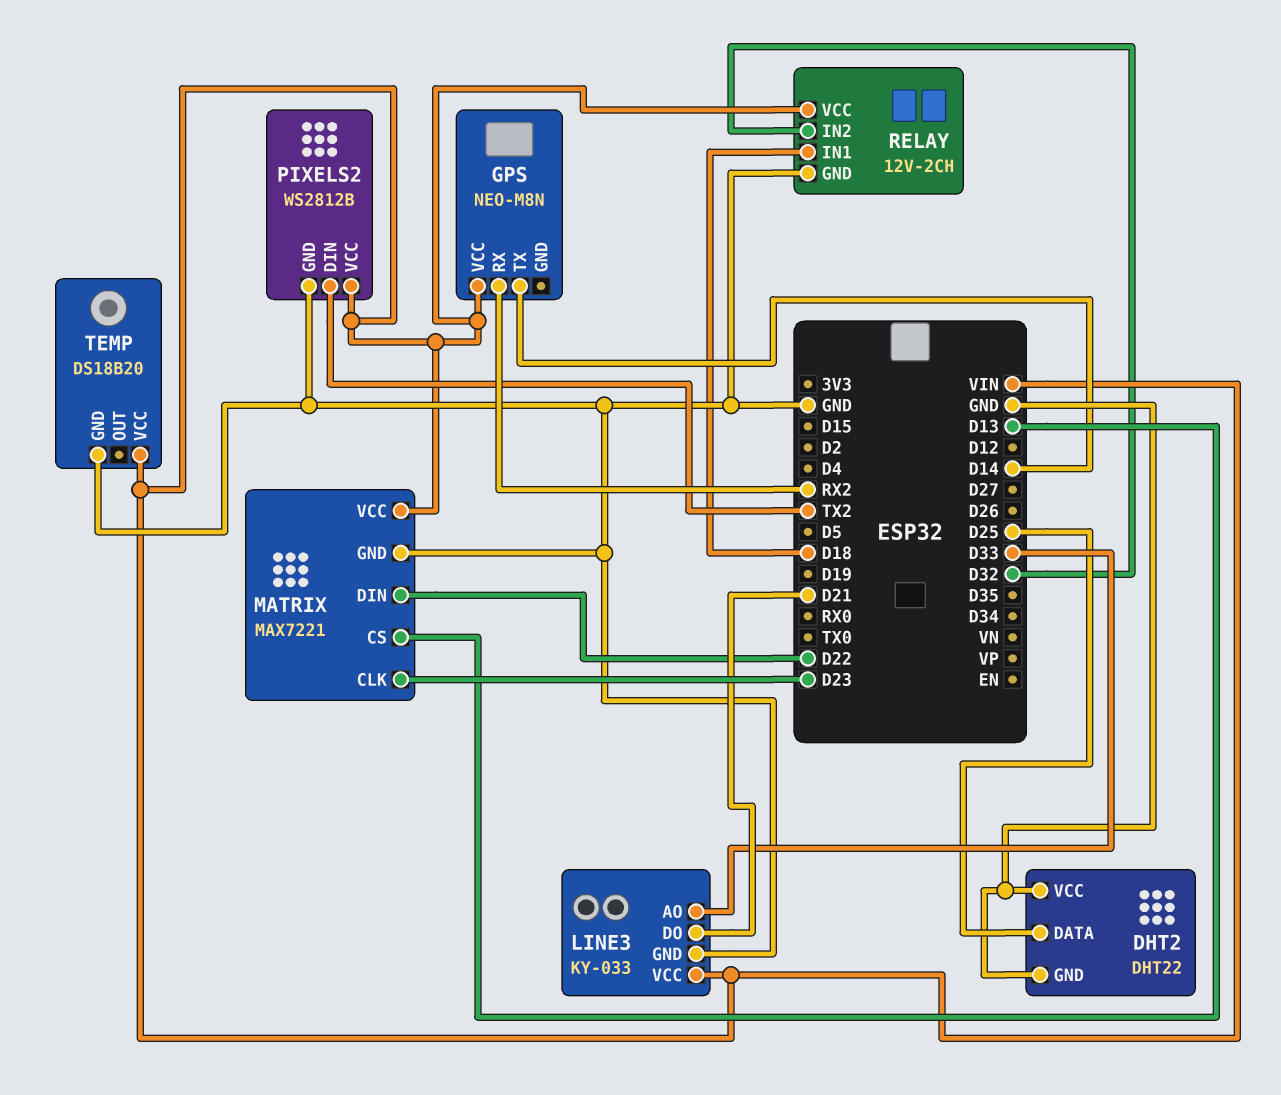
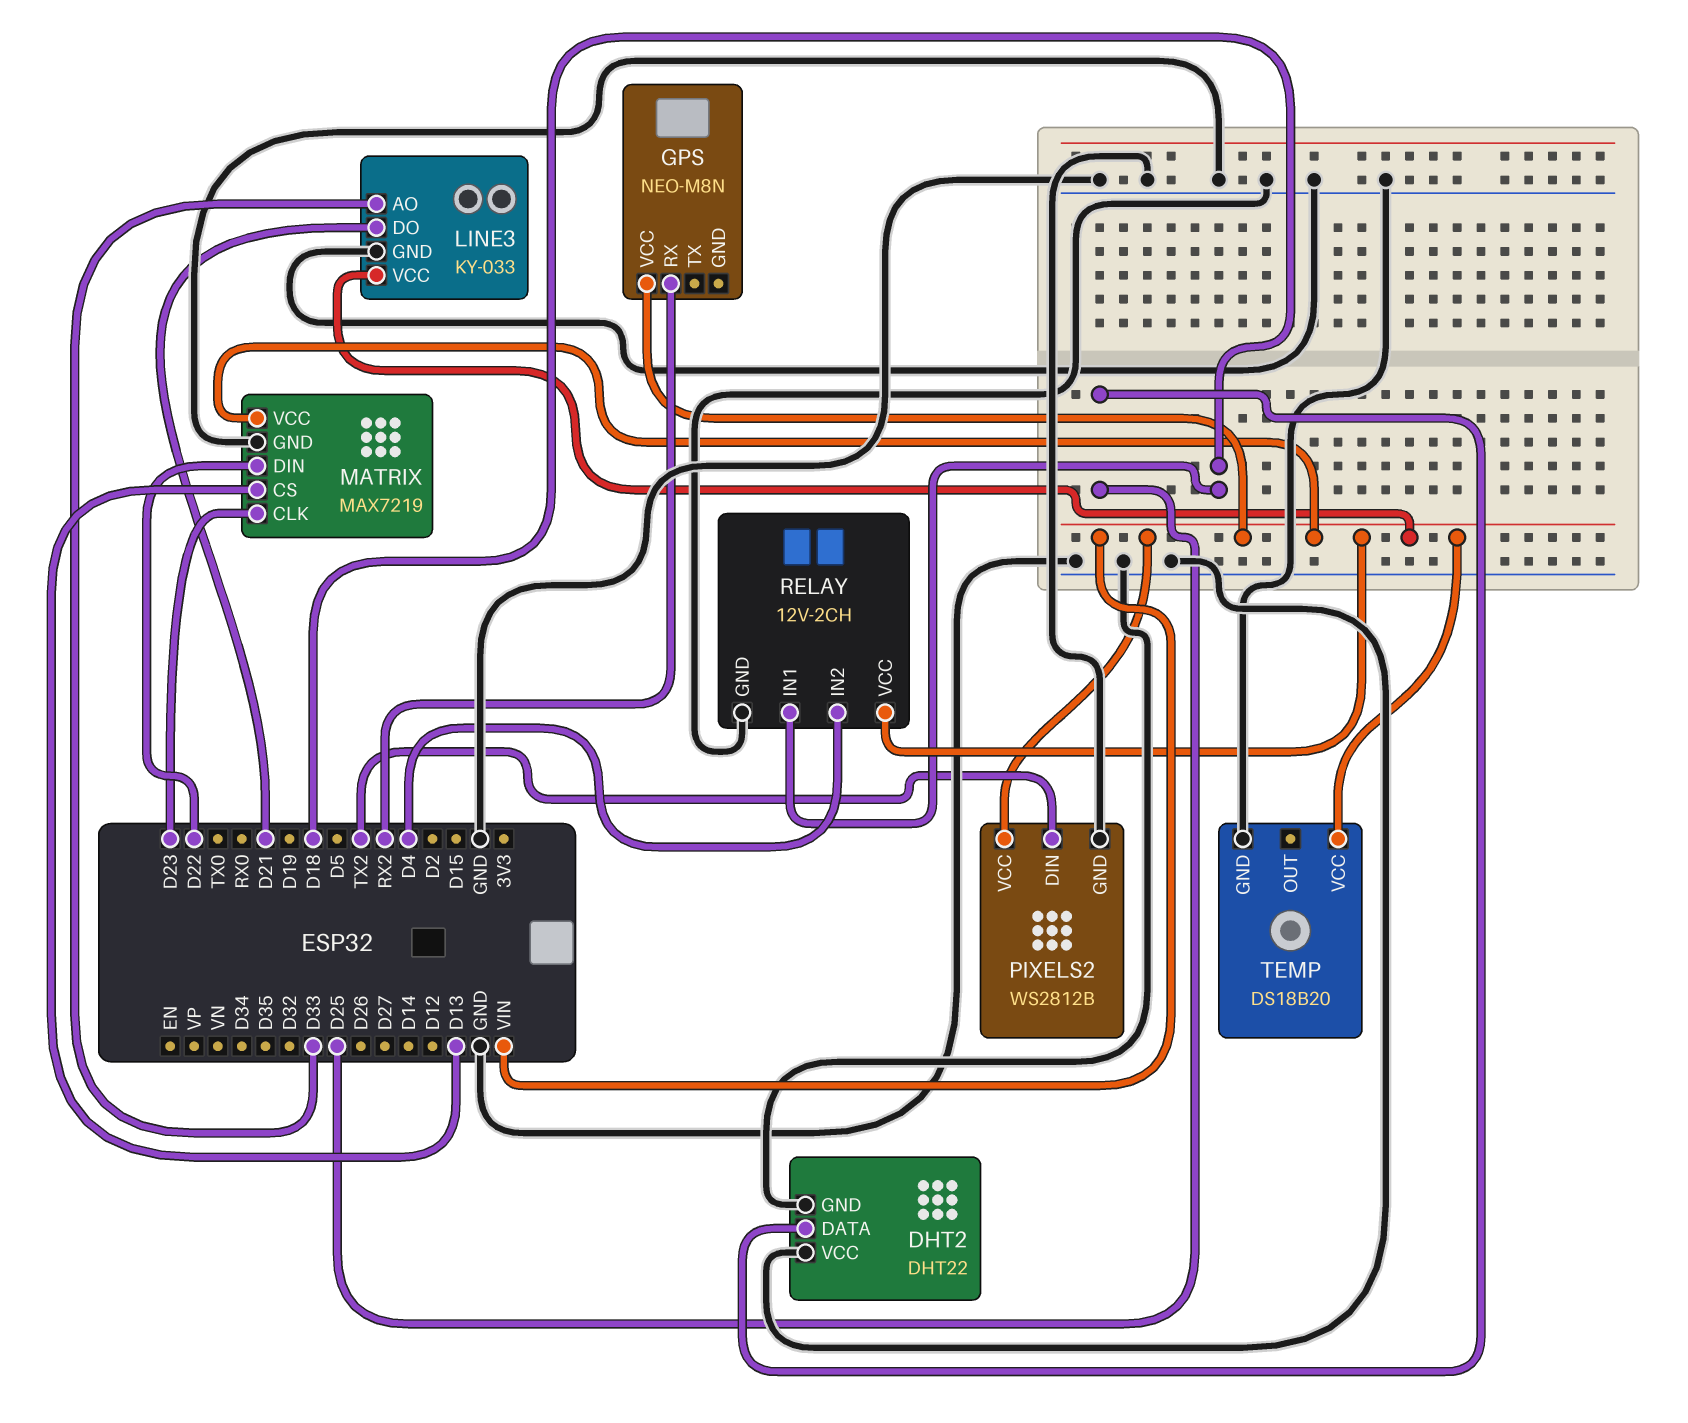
GPS pin TX: D14 -> none
MATRIX: MAX7221 -> MAX7219
RELAY pin IN2: D32 -> D4

